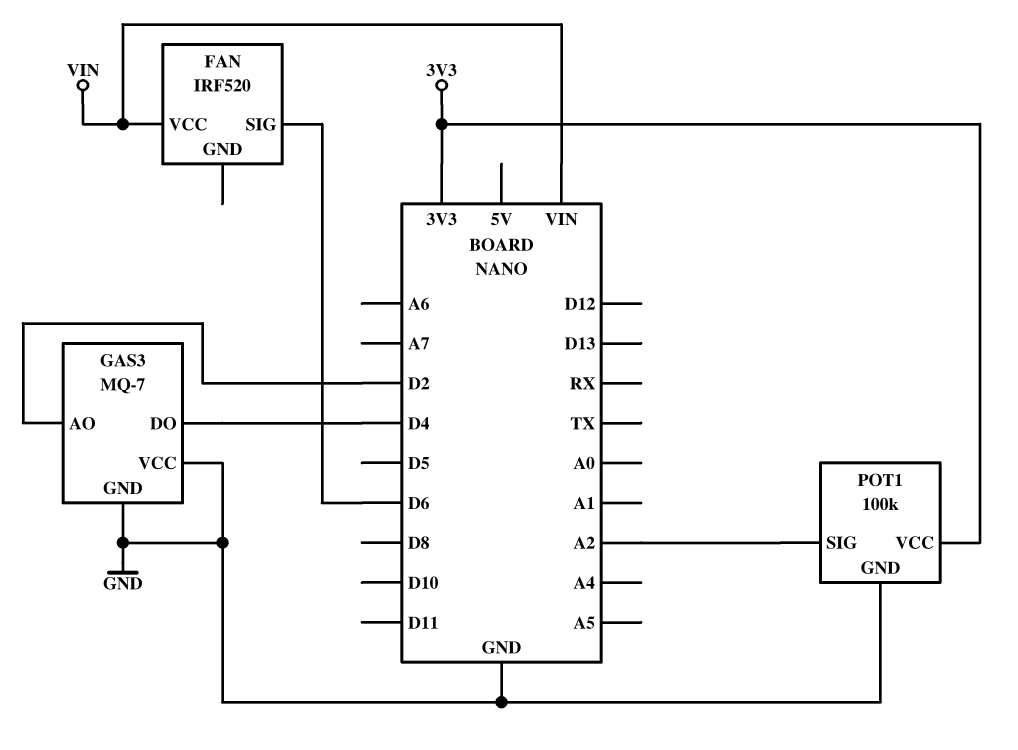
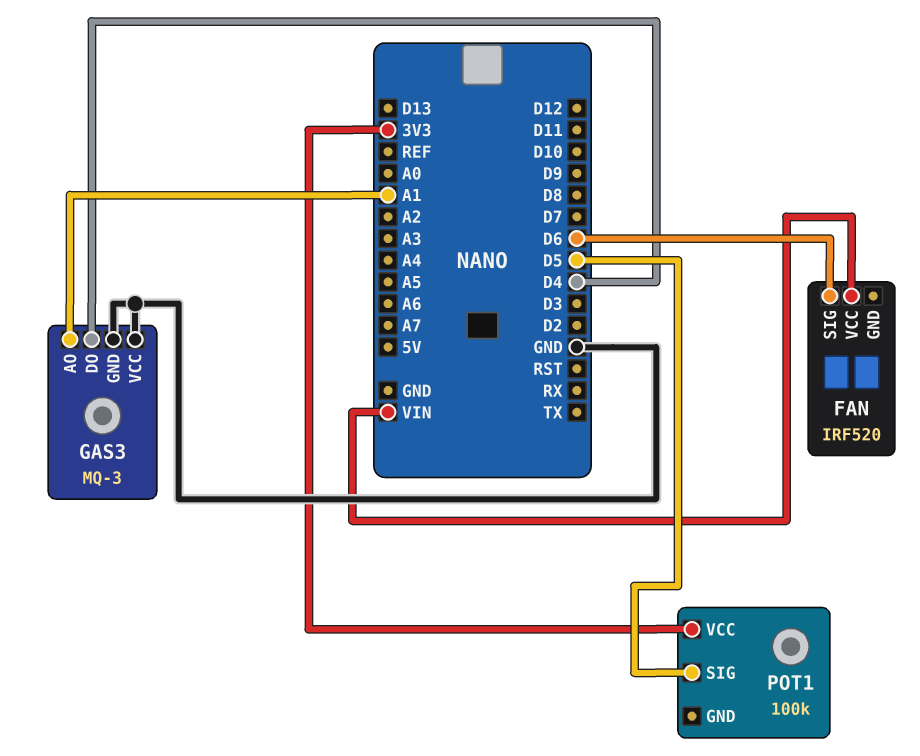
GAS3: MQ-7 -> MQ-3
GAS3 pin AO: D2 -> A1
POT1 pin GND: GND -> none
POT1 pin SIG: A2 -> D5

